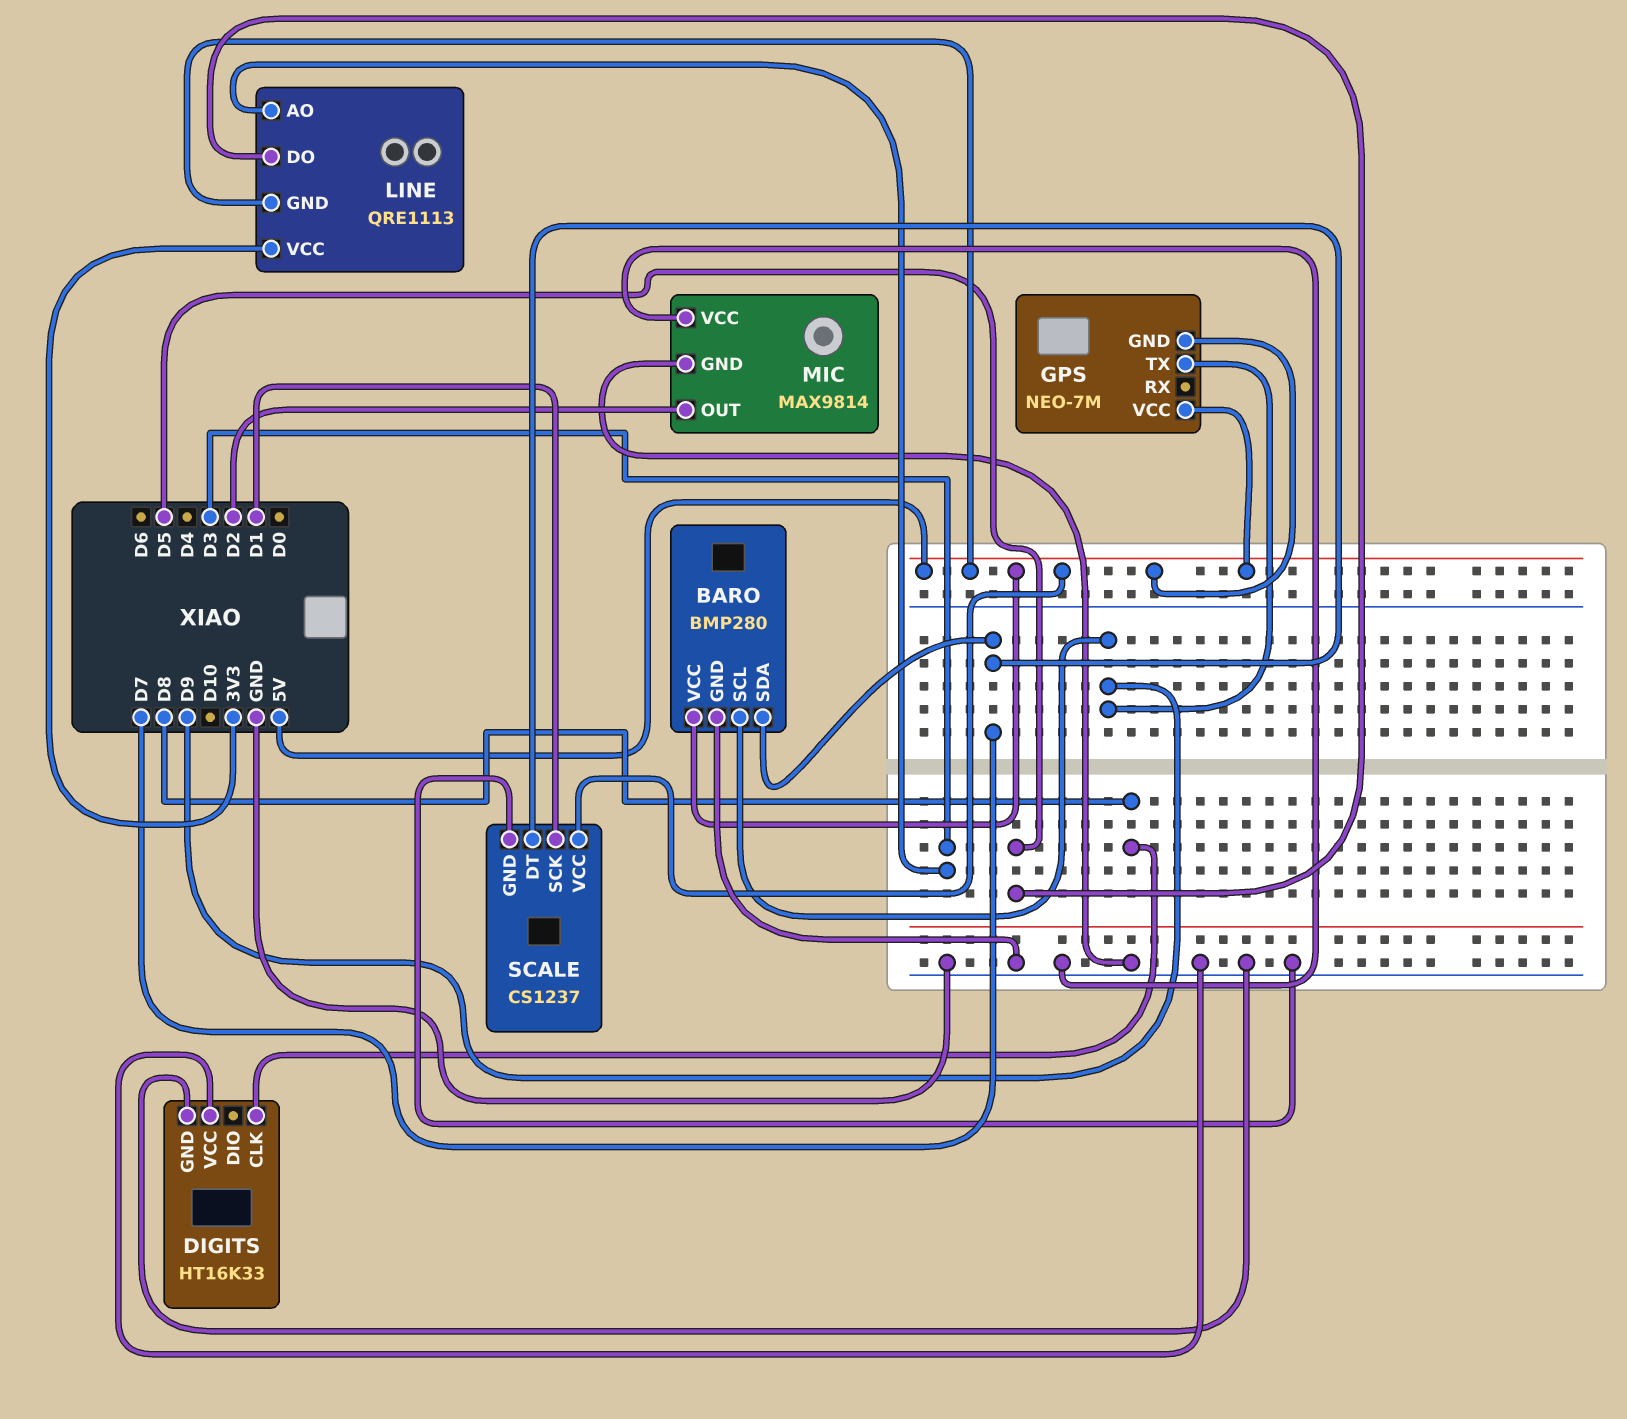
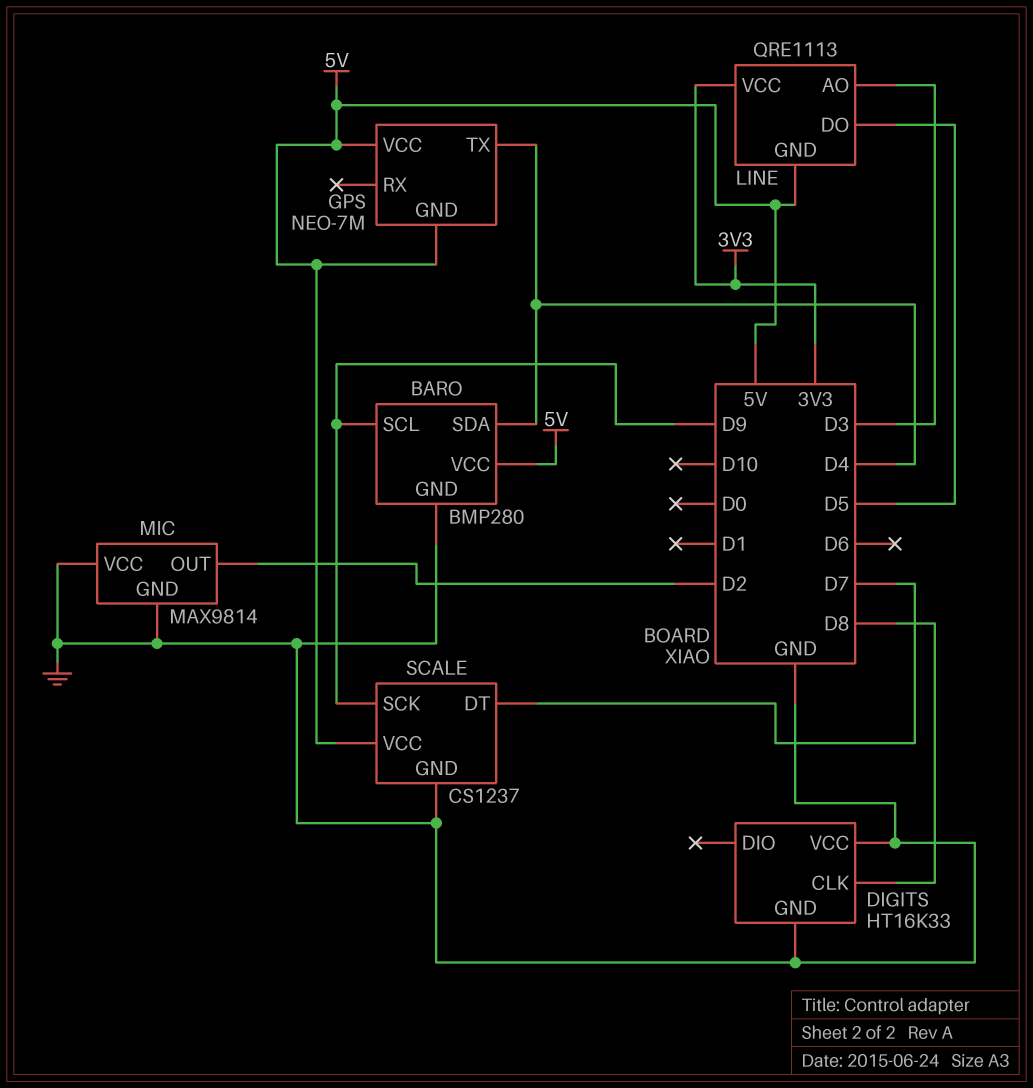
BARO pin SDA: D7 -> D4
GPS pin TX: D9 -> D4
SCALE pin SCK: D1 -> D9

